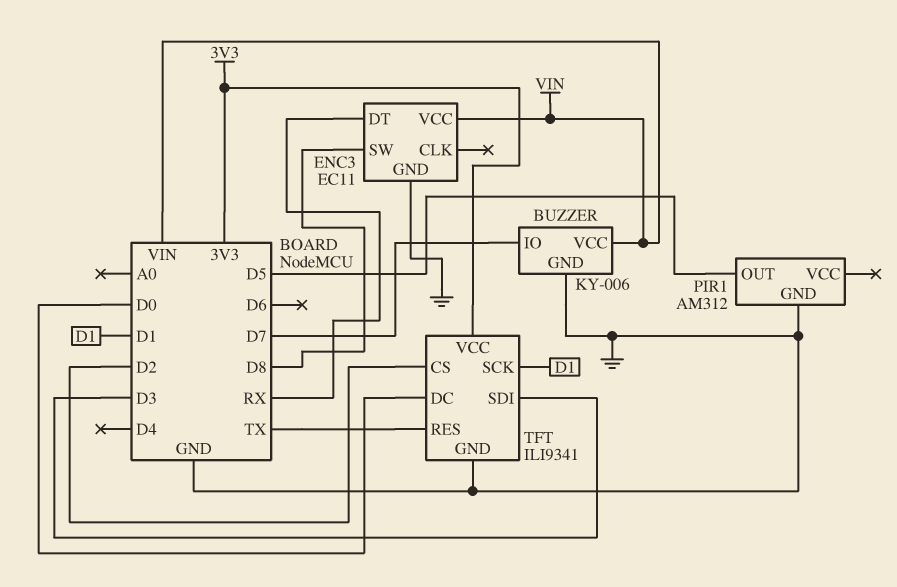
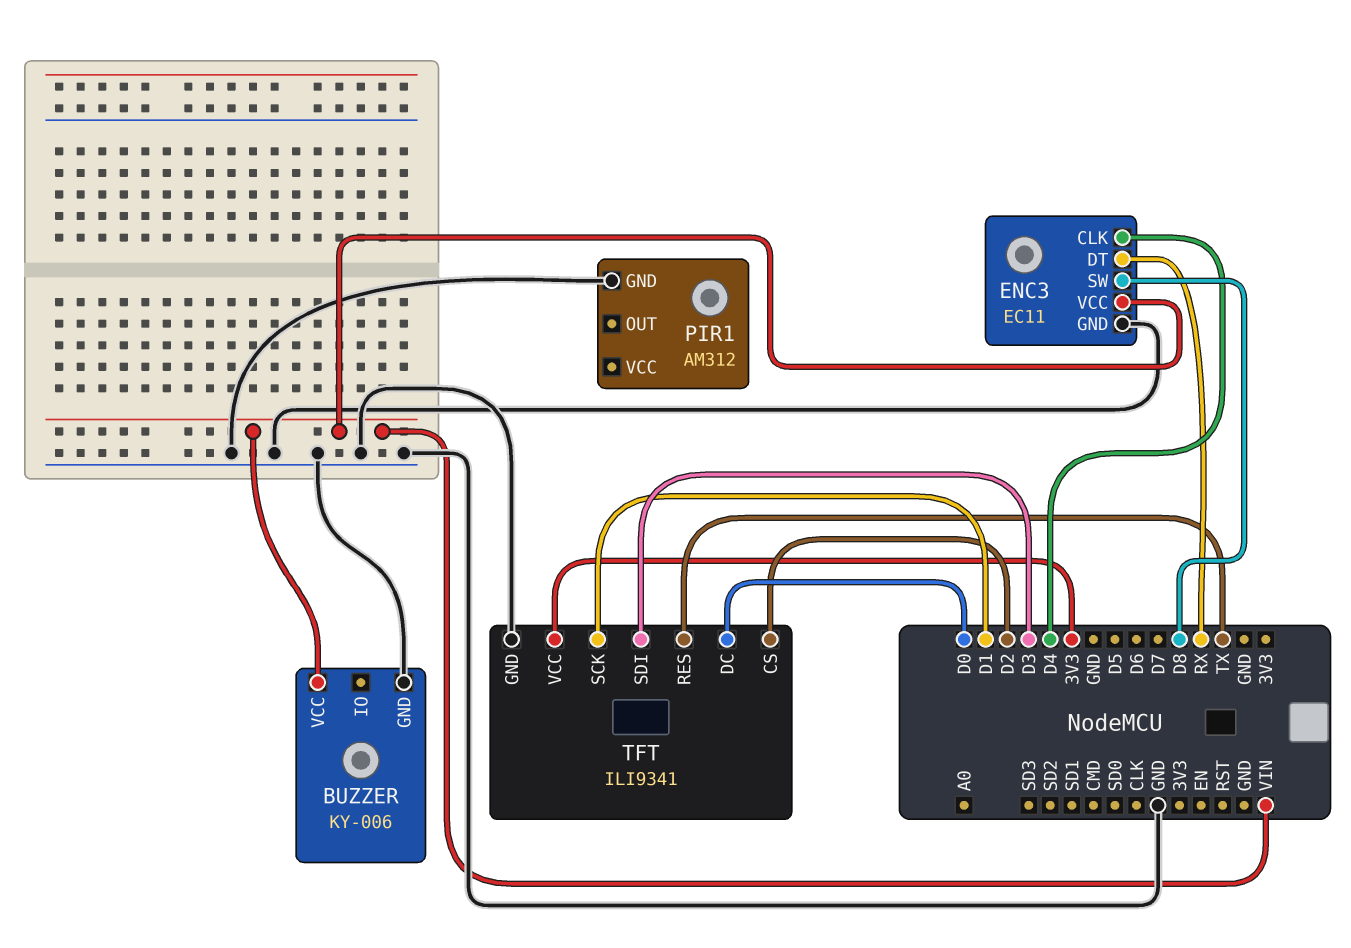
BUZZER pin IO: D7 -> none
ENC3 pin CLK: none -> D4
PIR1 pin OUT: D5 -> none

